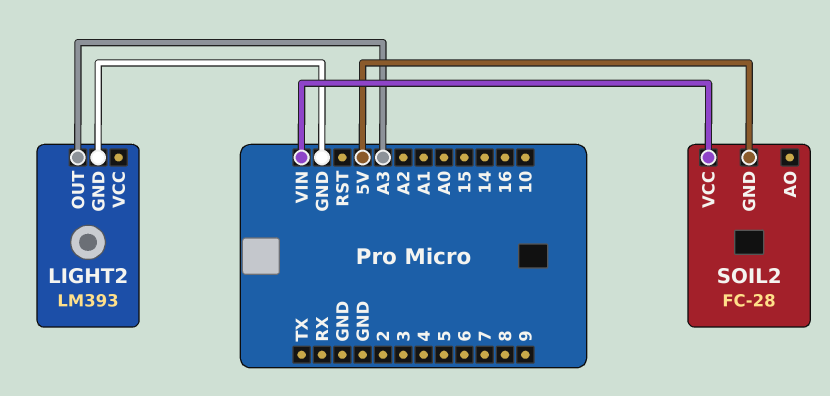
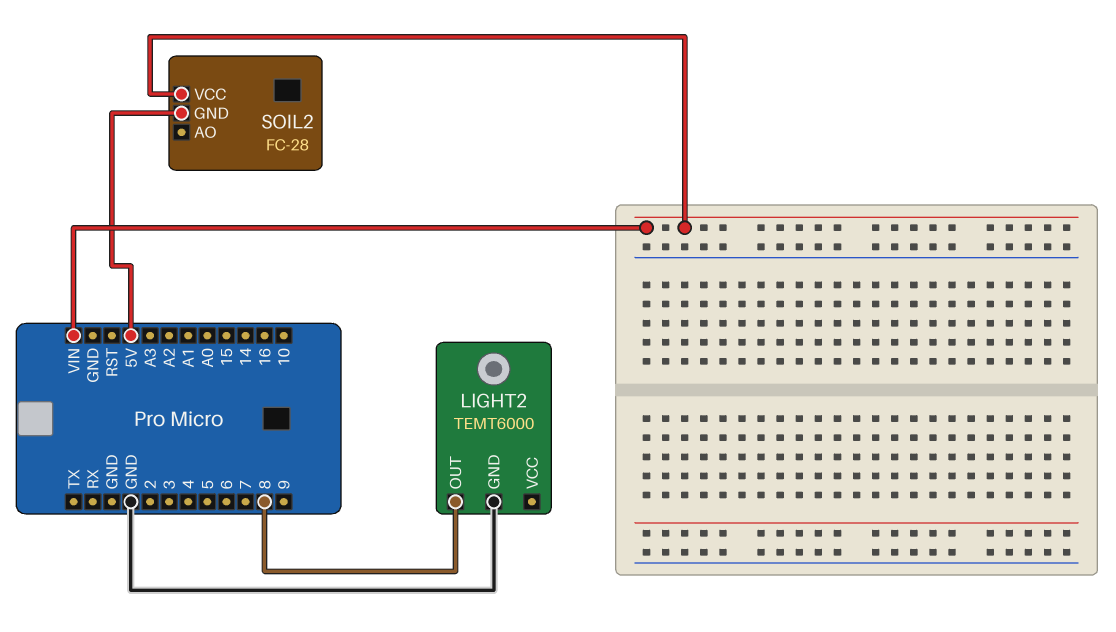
LIGHT2: LM393 -> TEMT6000
LIGHT2 pin OUT: A3 -> 8

